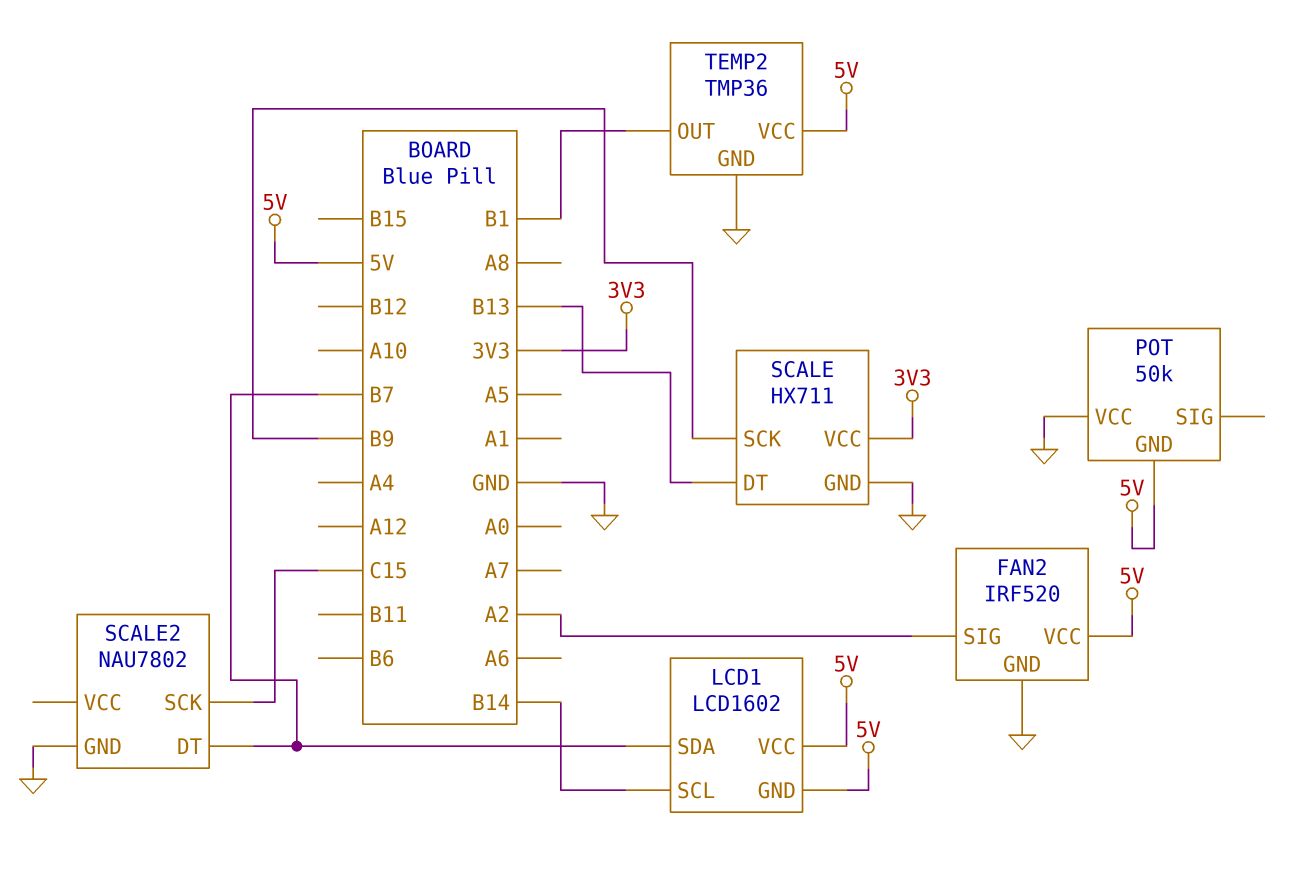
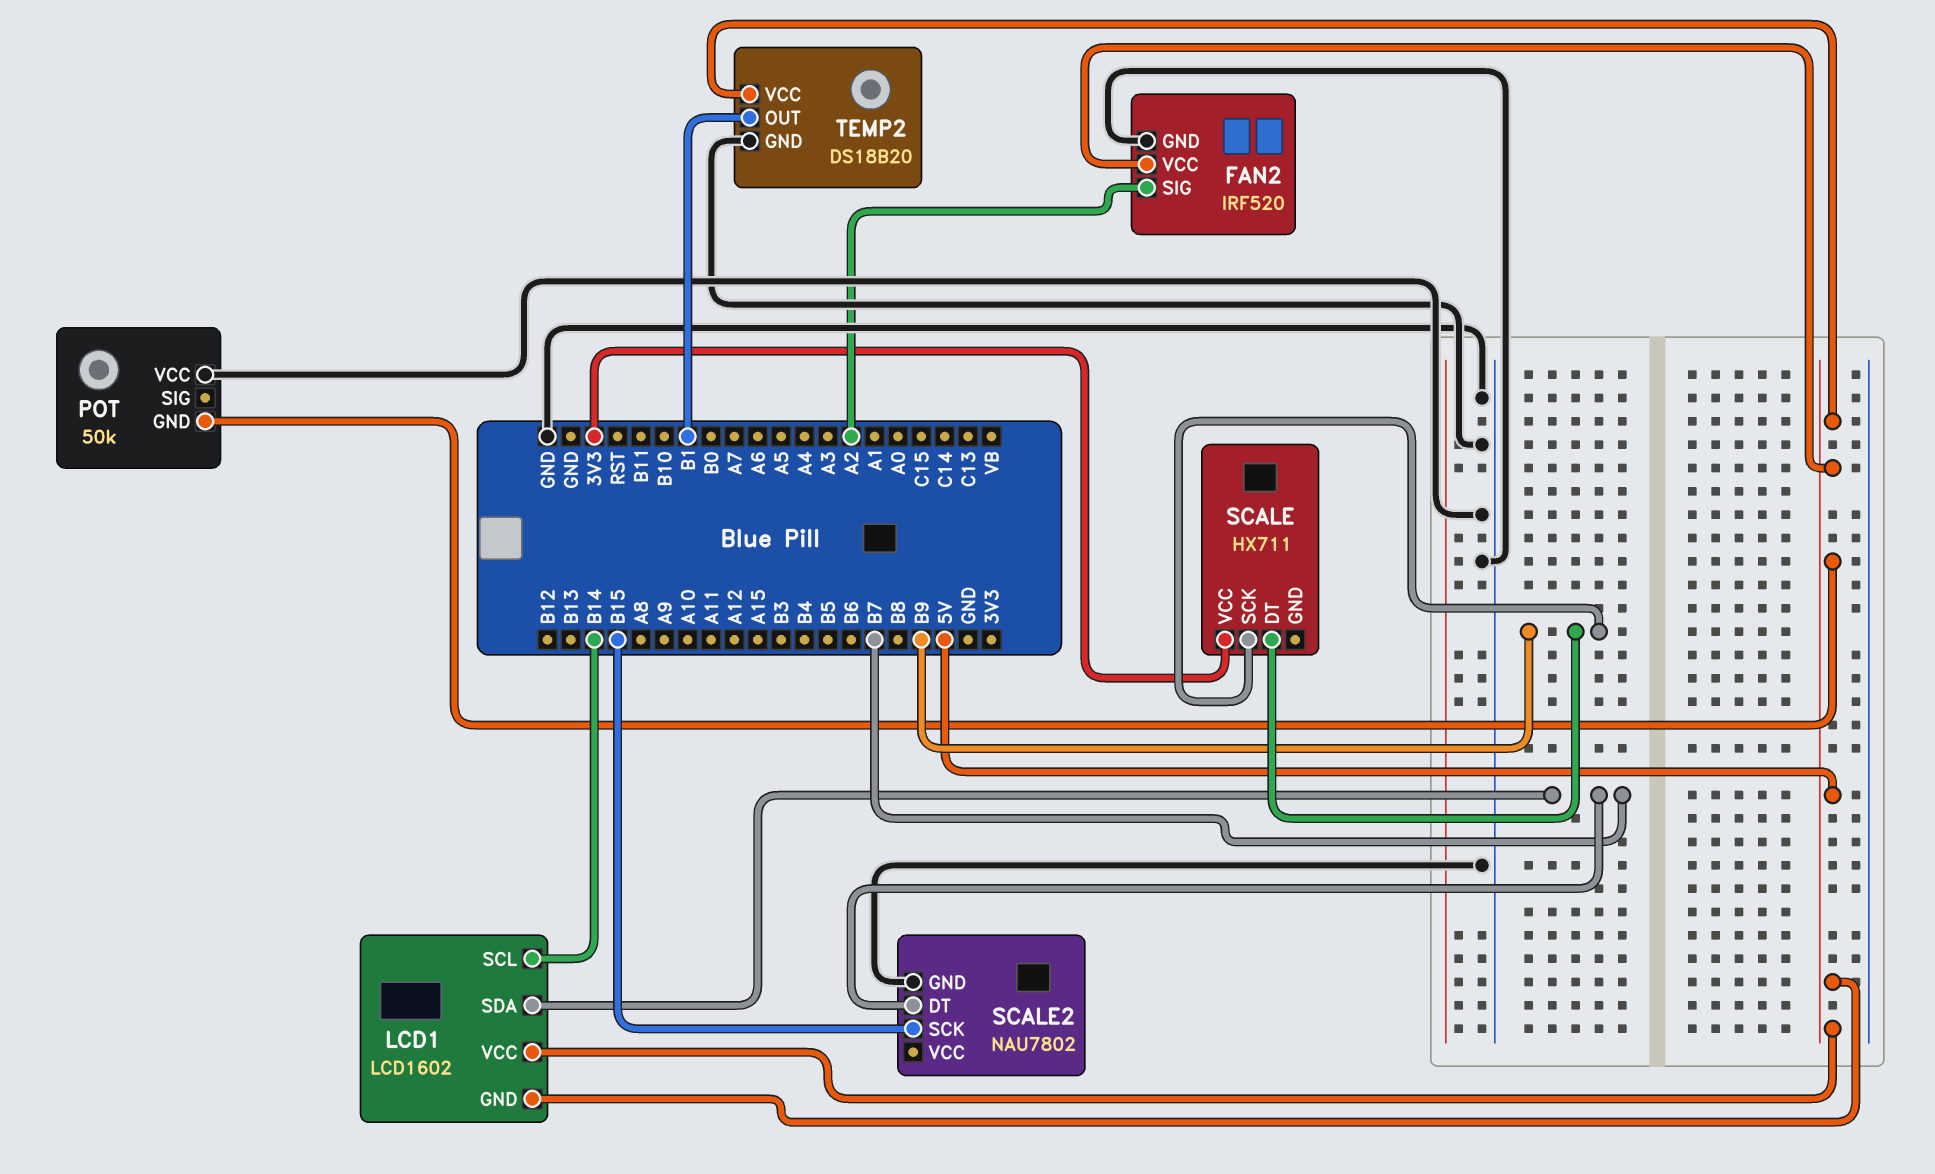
SCALE pin DT: B13 -> B9
SCALE pin GND: GND -> none
SCALE2 pin SCK: C15 -> B15
TEMP2: TMP36 -> DS18B20

